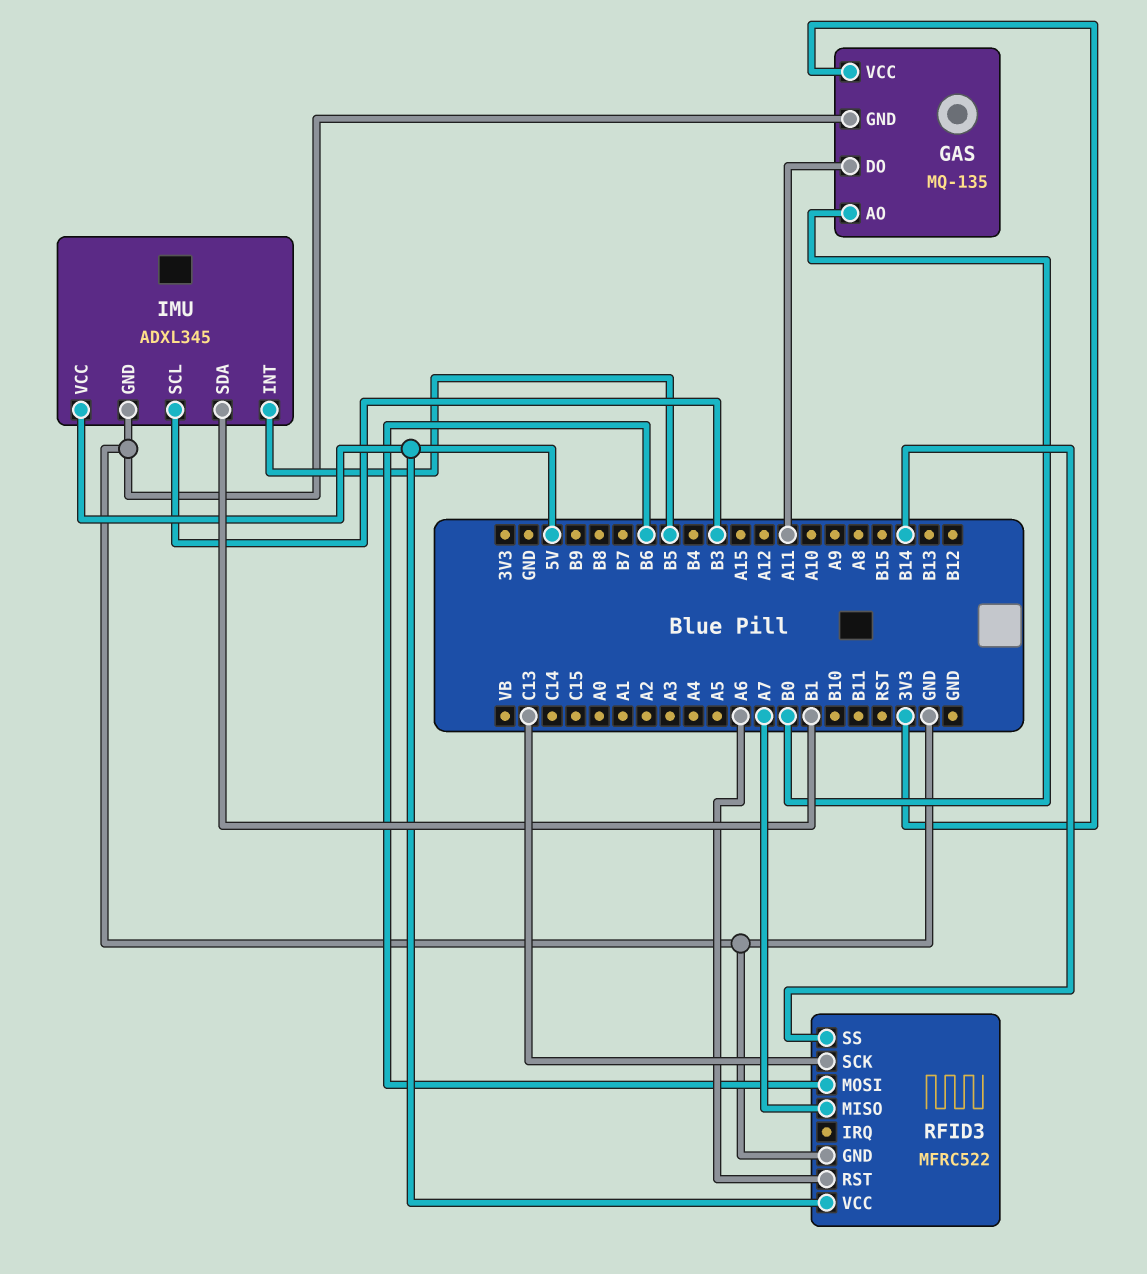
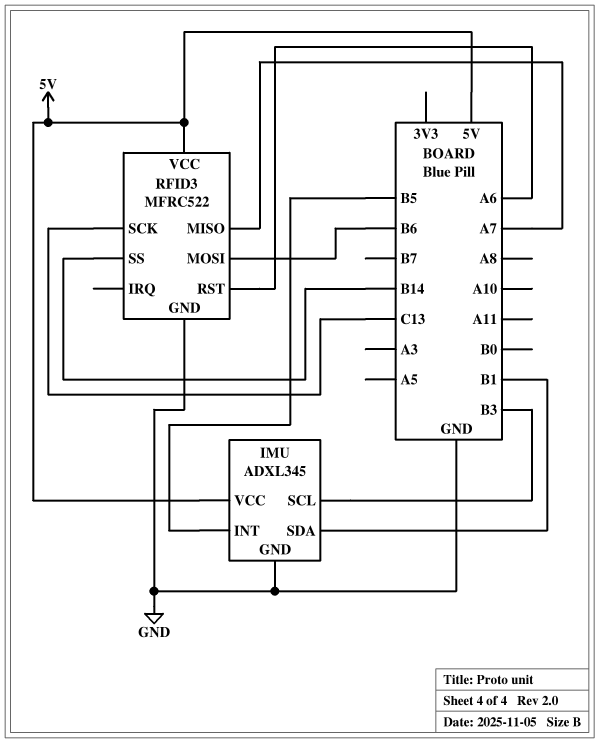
GAS: MQ-135 -> none
GAS pin AO: B0 -> none
GAS pin DO: A11 -> none
GAS pin GND: GND -> none
GAS pin VCC: 3V3 -> none

